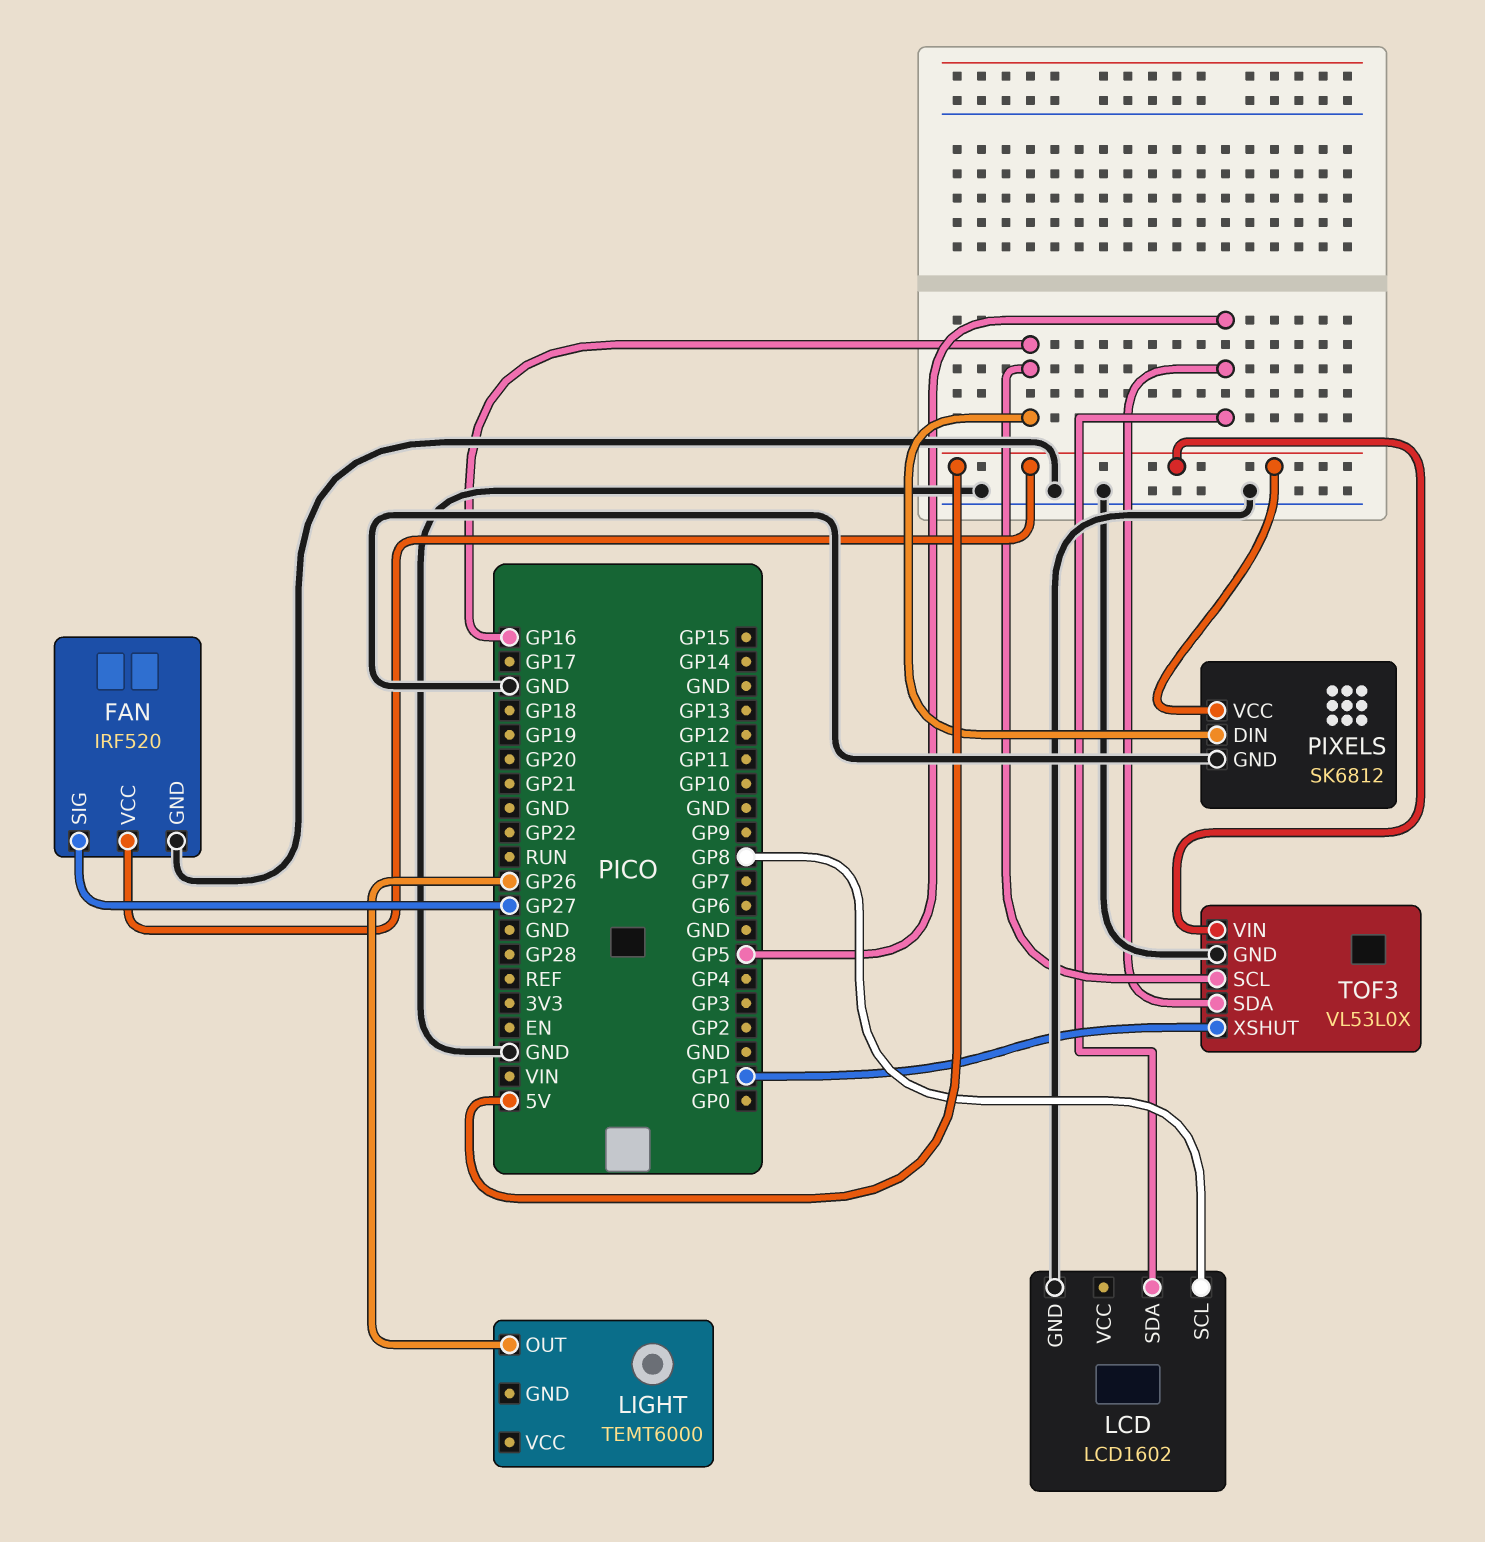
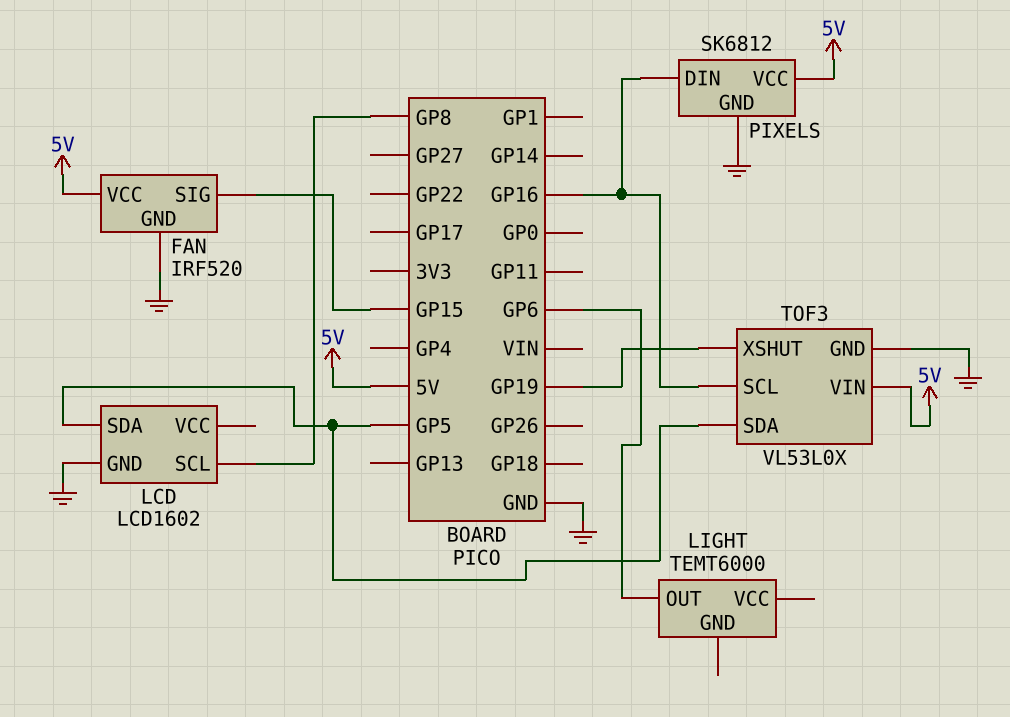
FAN pin SIG: GP27 -> GP15
LIGHT pin OUT: GP26 -> GP6
TOF3 pin XSHUT: GP1 -> GP19

